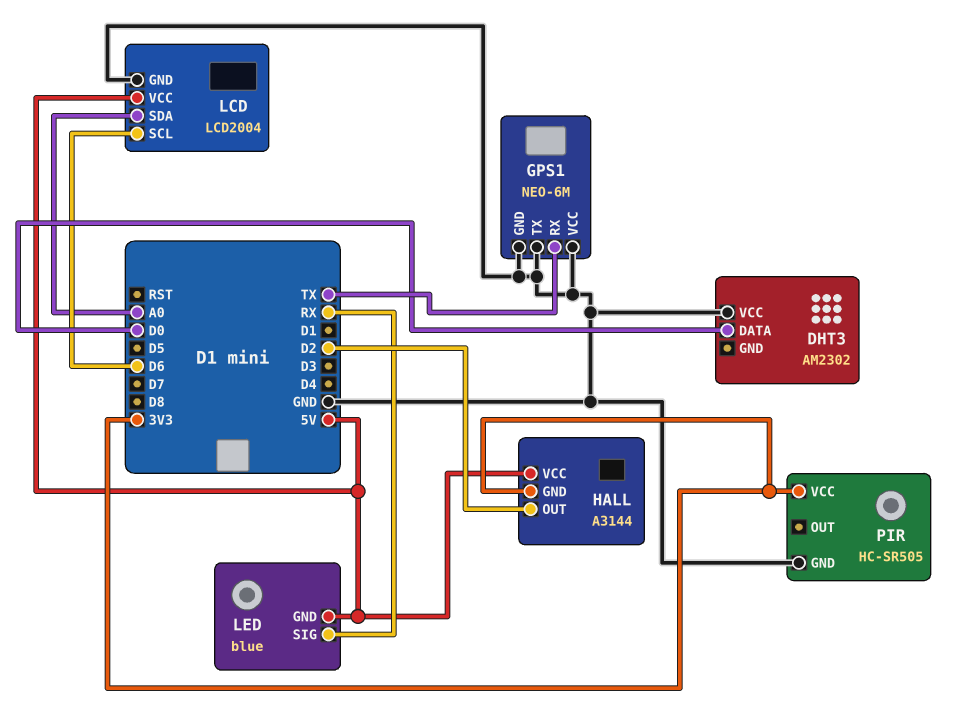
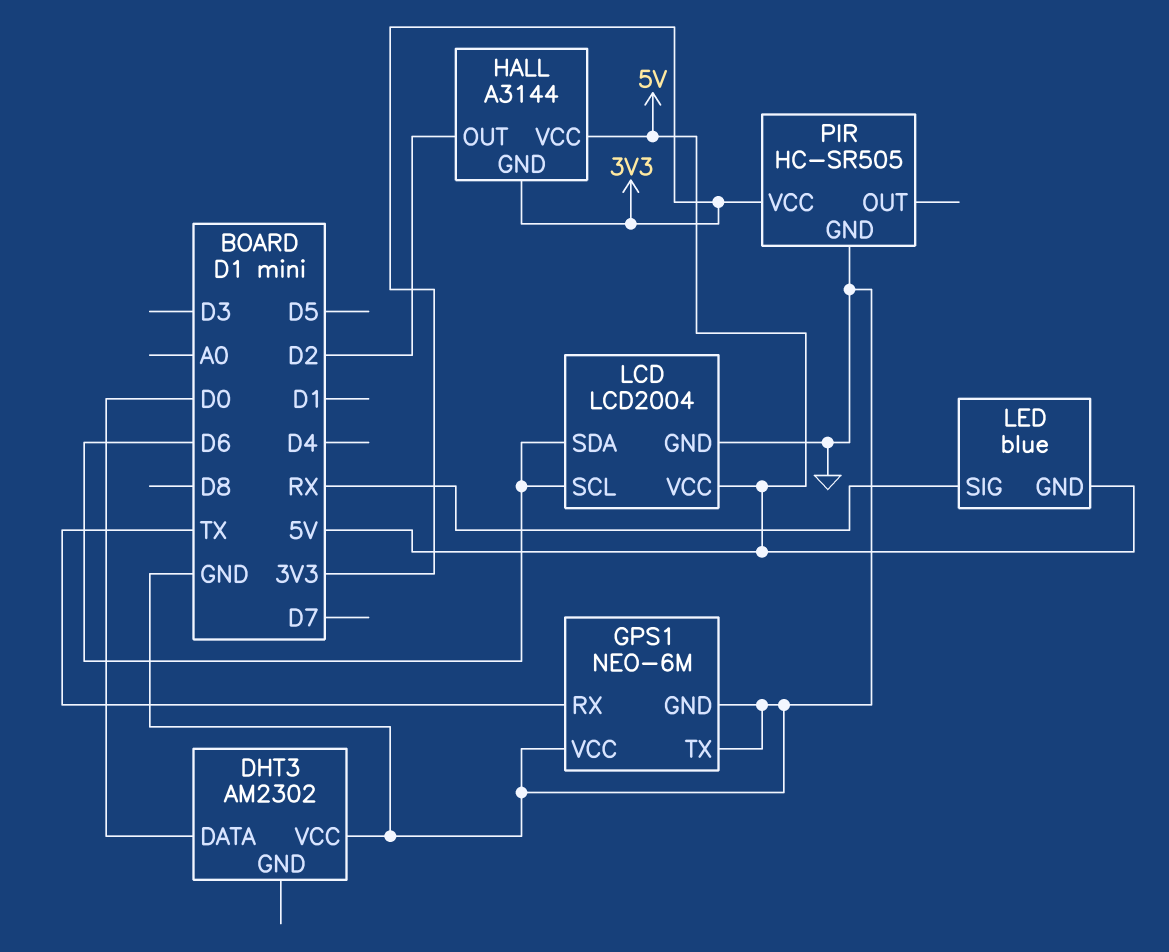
LCD pin SDA: A0 -> D6

